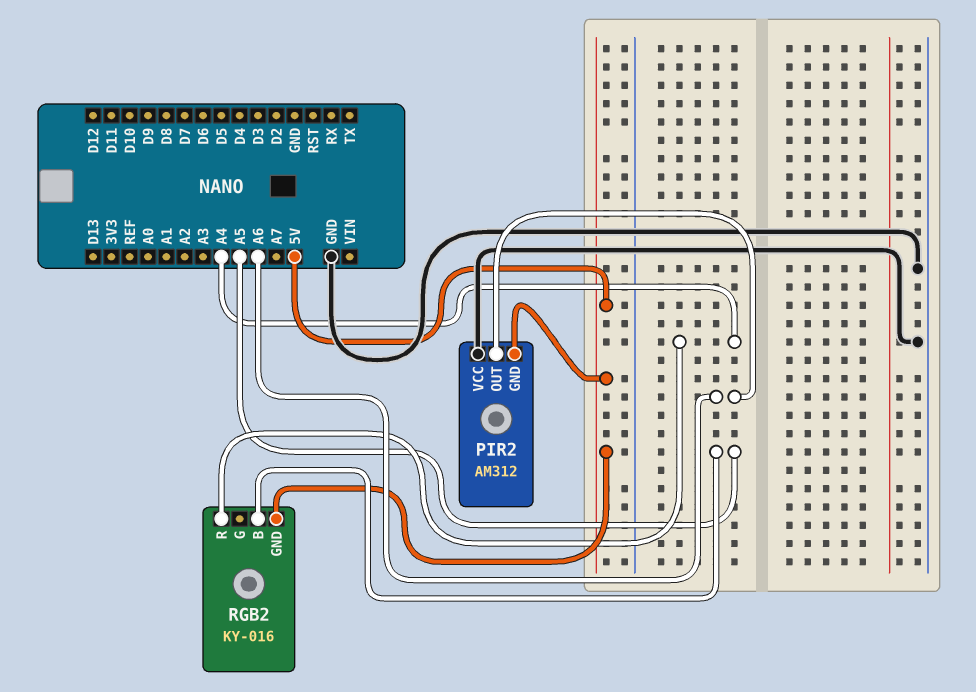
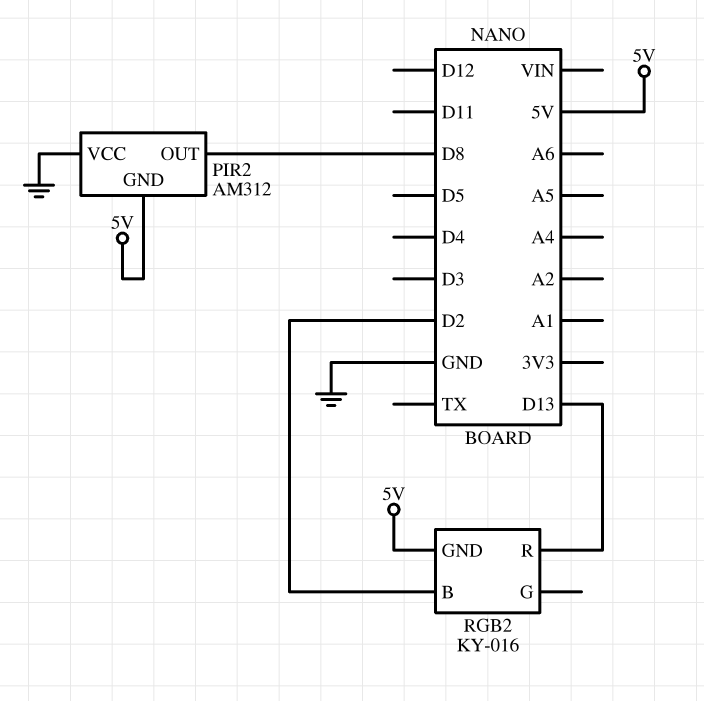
PIR2 pin OUT: A6 -> D8
RGB2 pin B: A5 -> D2
RGB2 pin R: A4 -> D13

